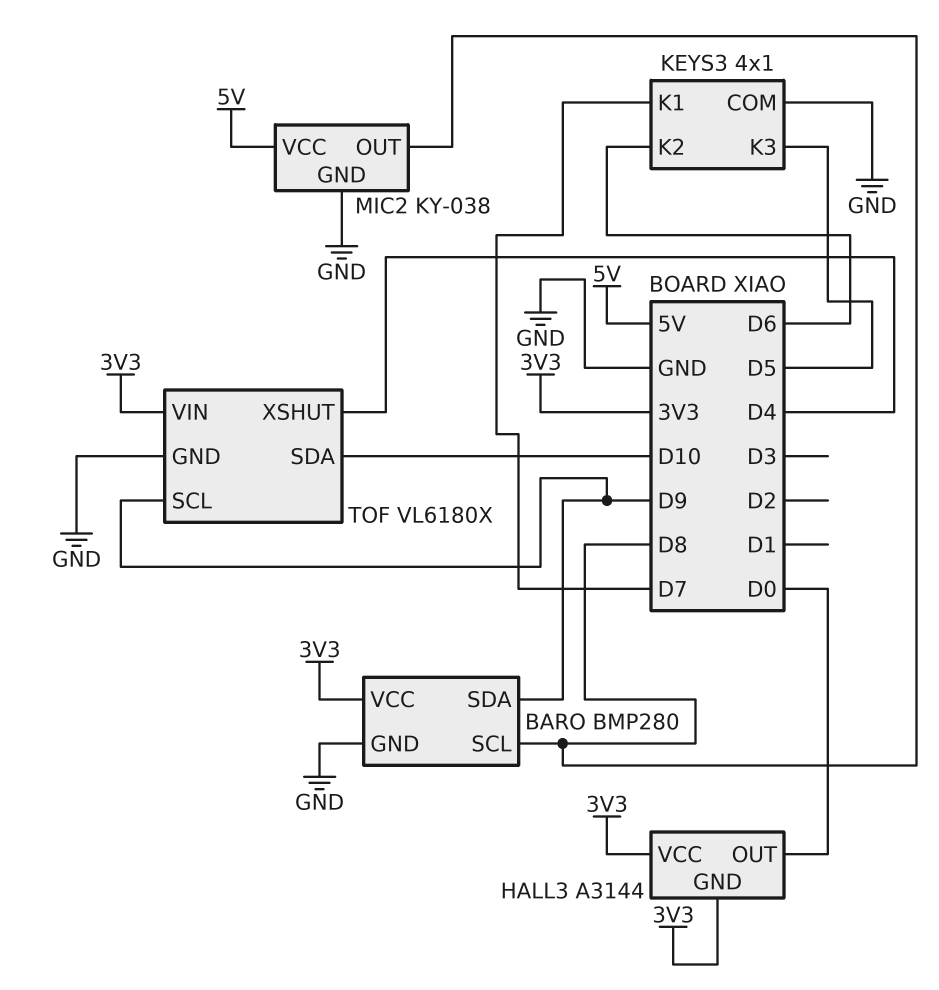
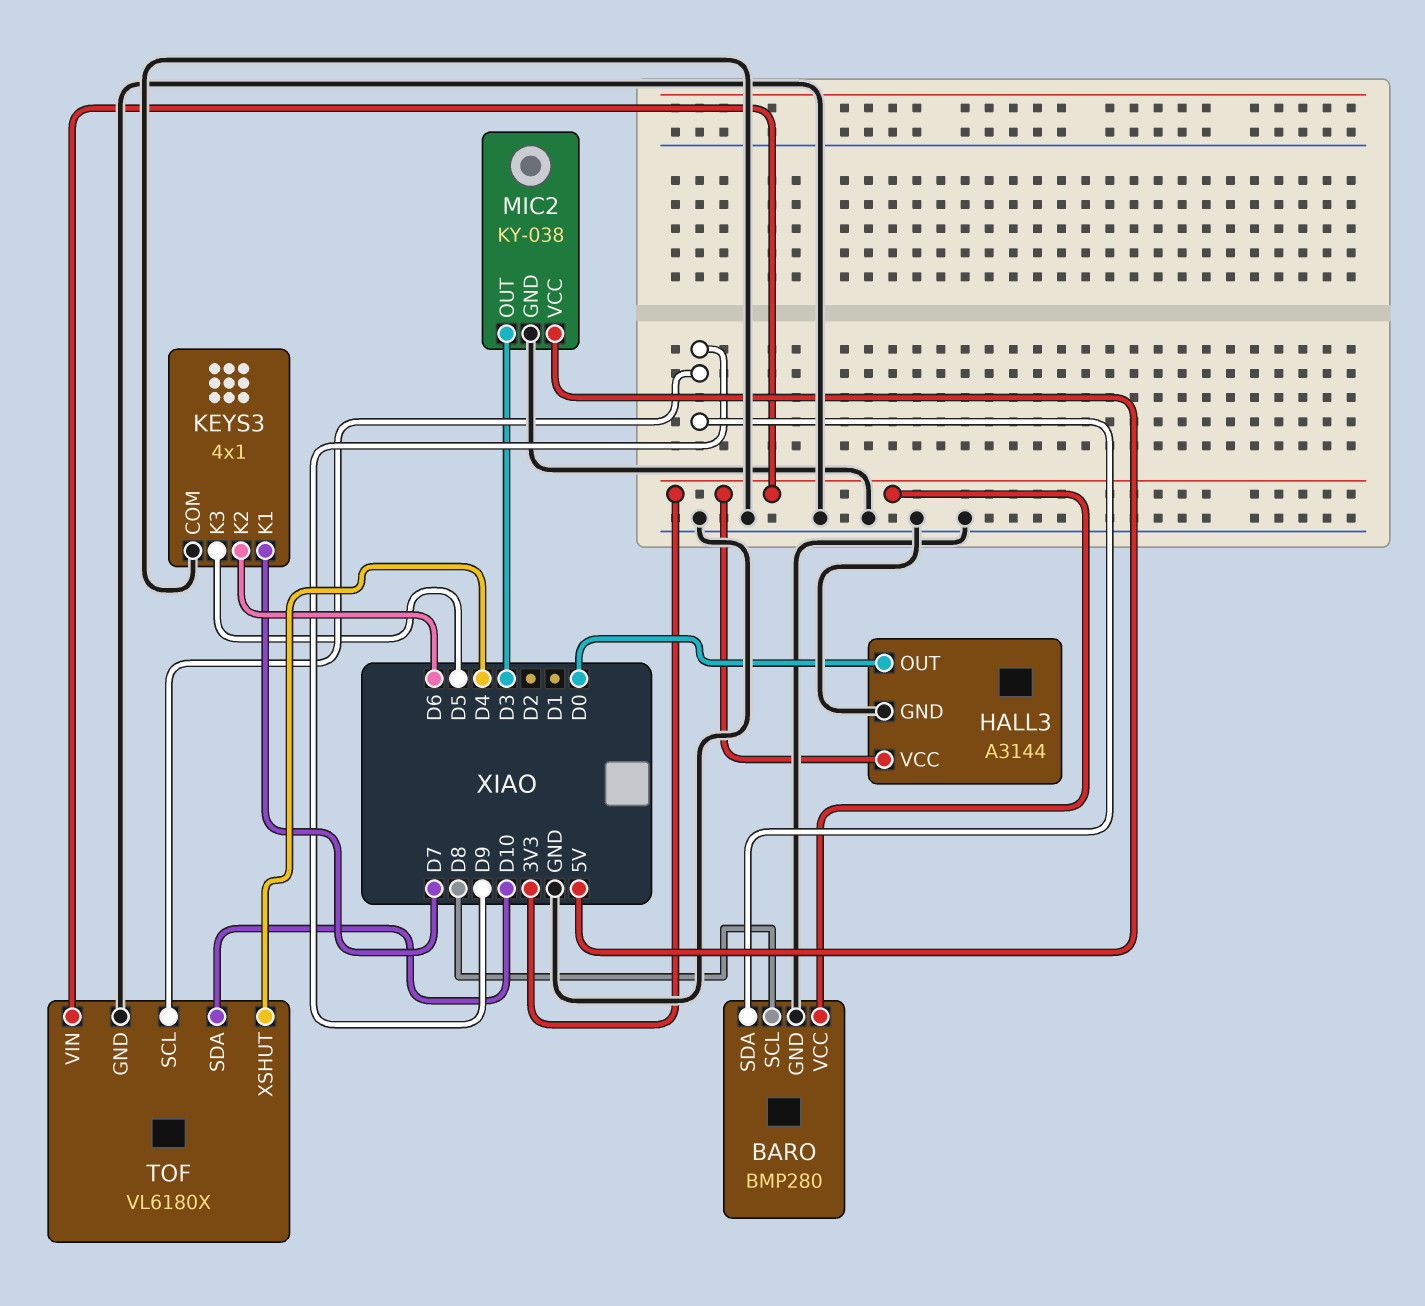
HALL3 pin GND: 3V3 -> GND
MIC2 pin OUT: D8 -> D3

